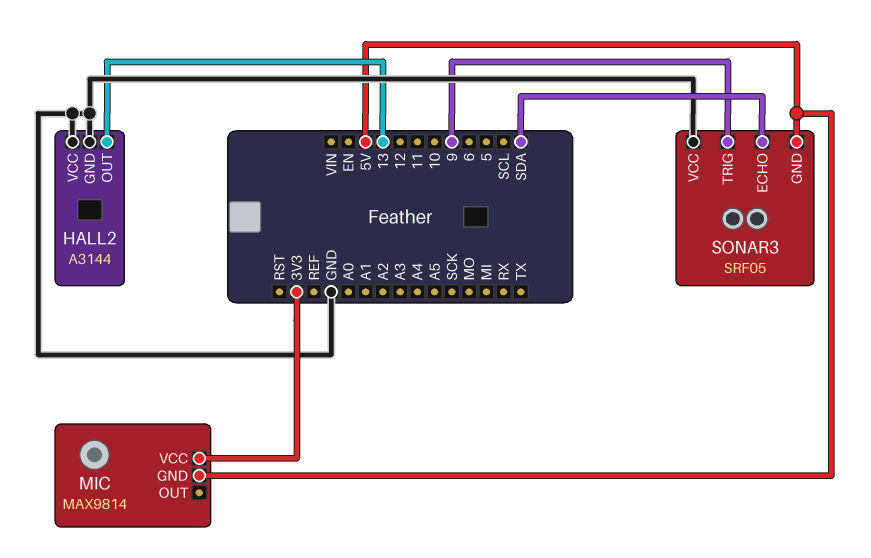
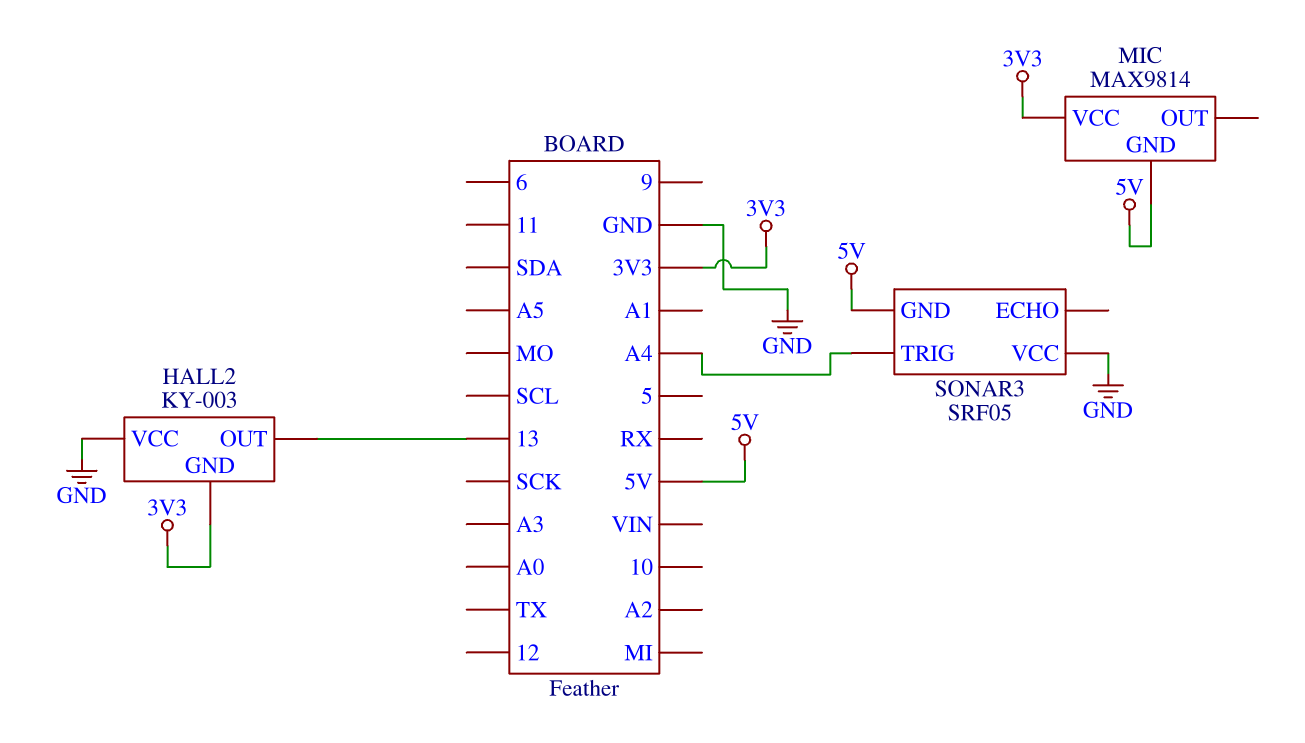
HALL2: A3144 -> KY-003
HALL2 pin GND: GND -> 3V3
SONAR3 pin ECHO: SDA -> none
SONAR3 pin TRIG: 9 -> A4

